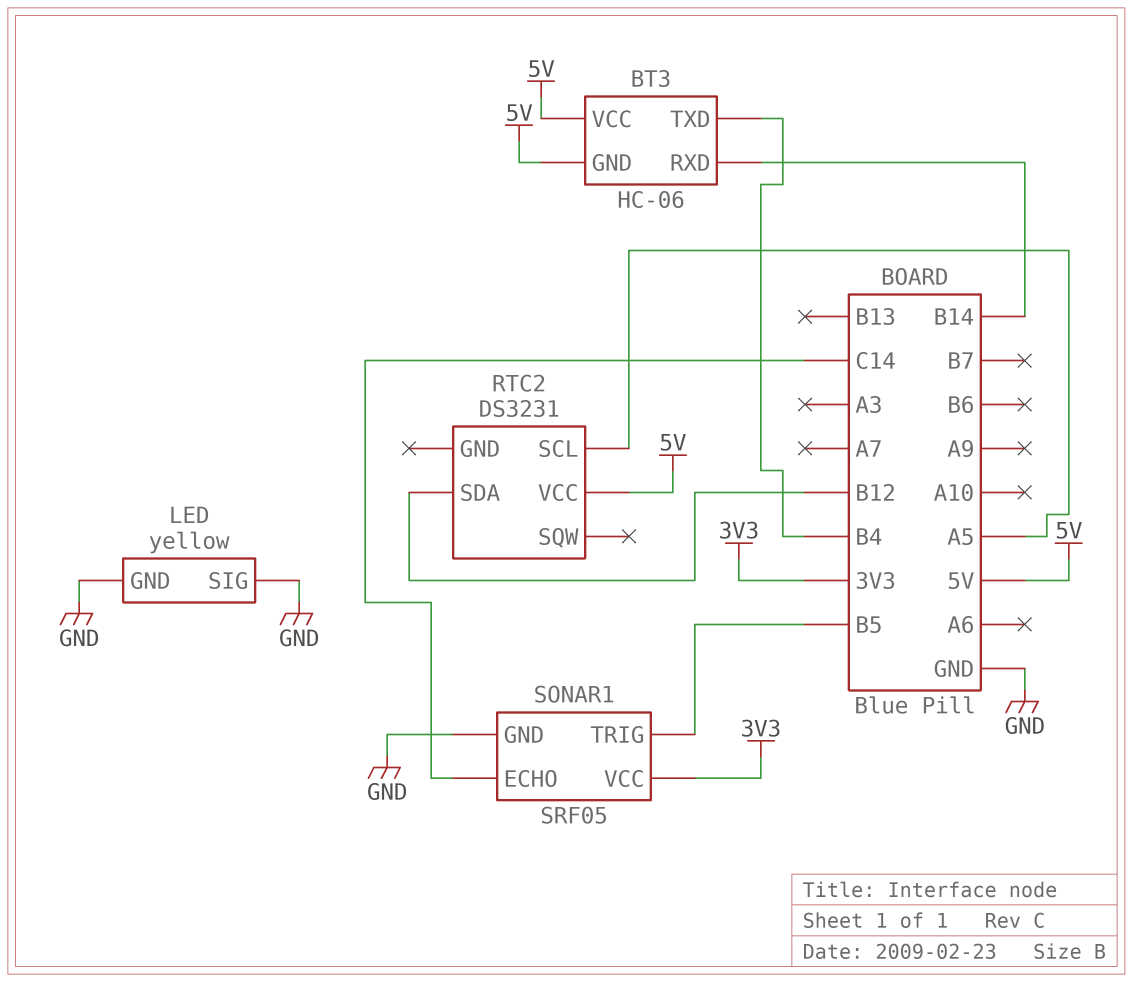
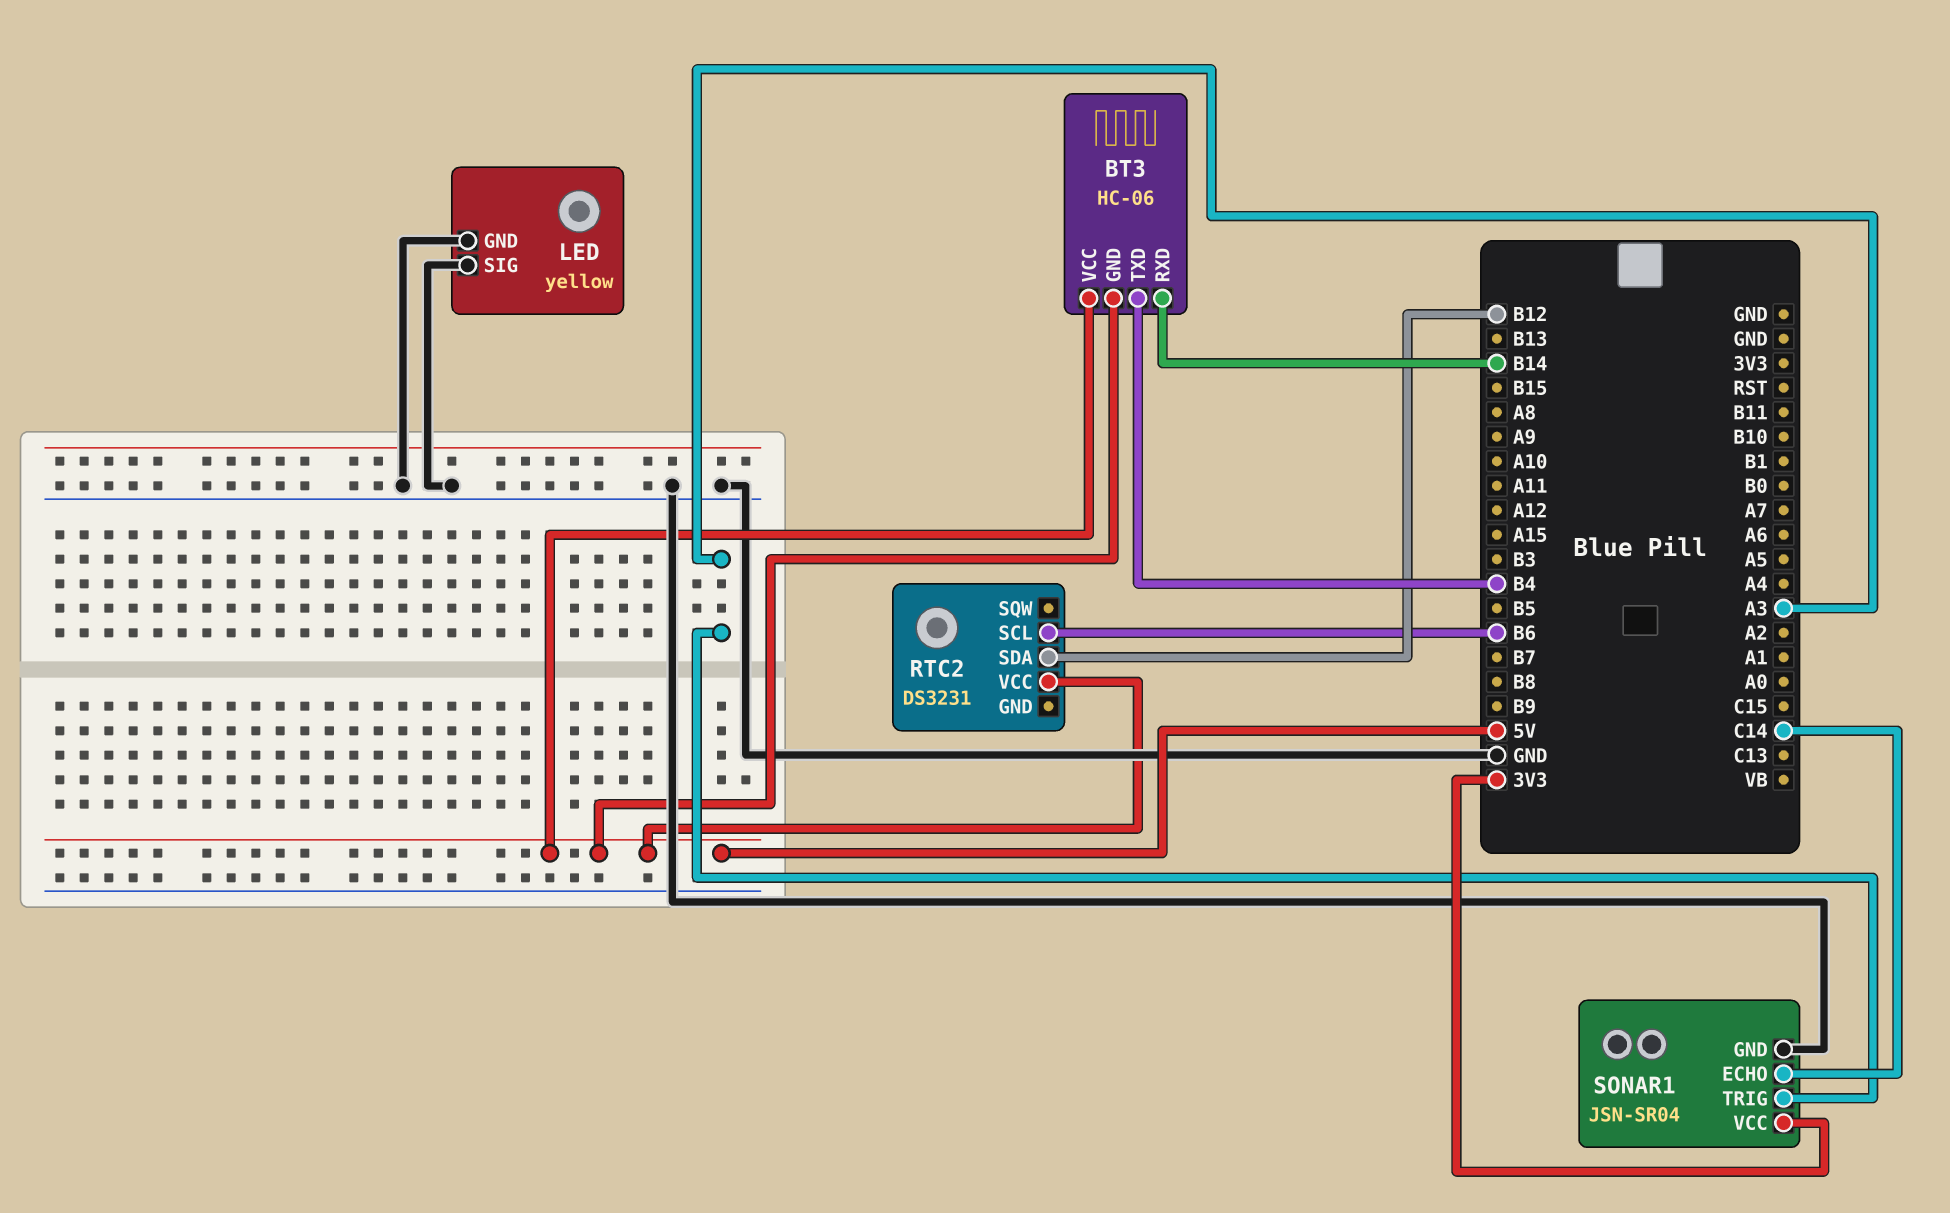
RTC2 pin SCL: A5 -> B6
SONAR1: SRF05 -> JSN-SR04
SONAR1 pin TRIG: B5 -> A3

